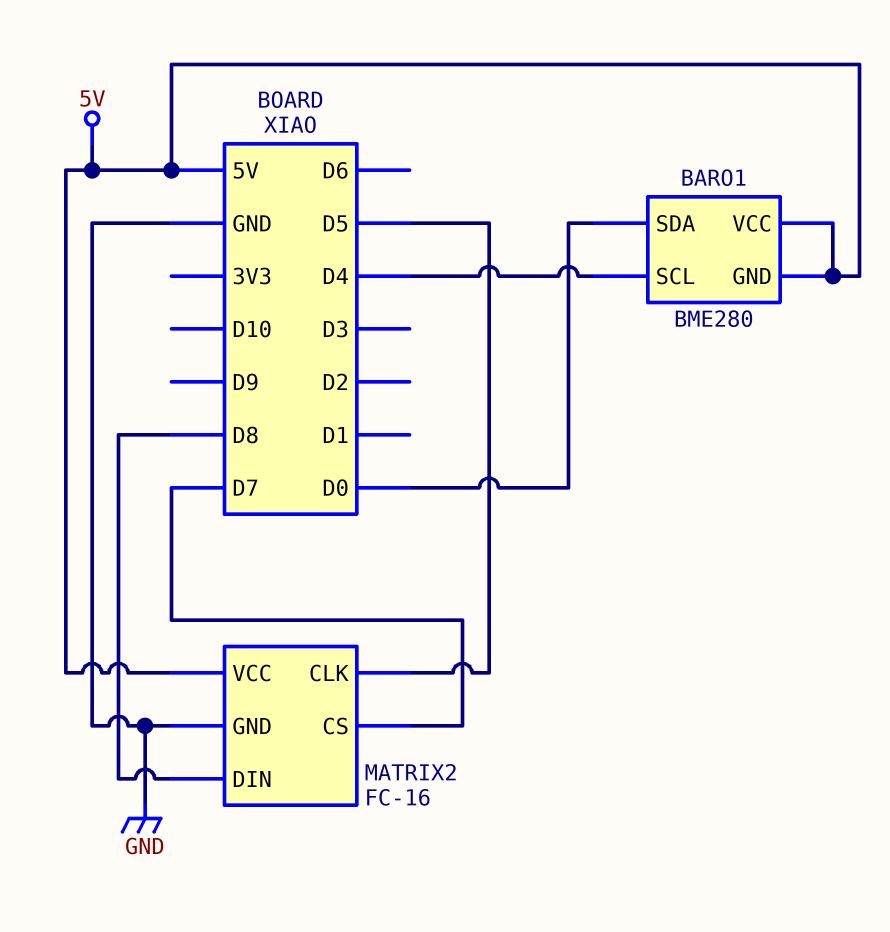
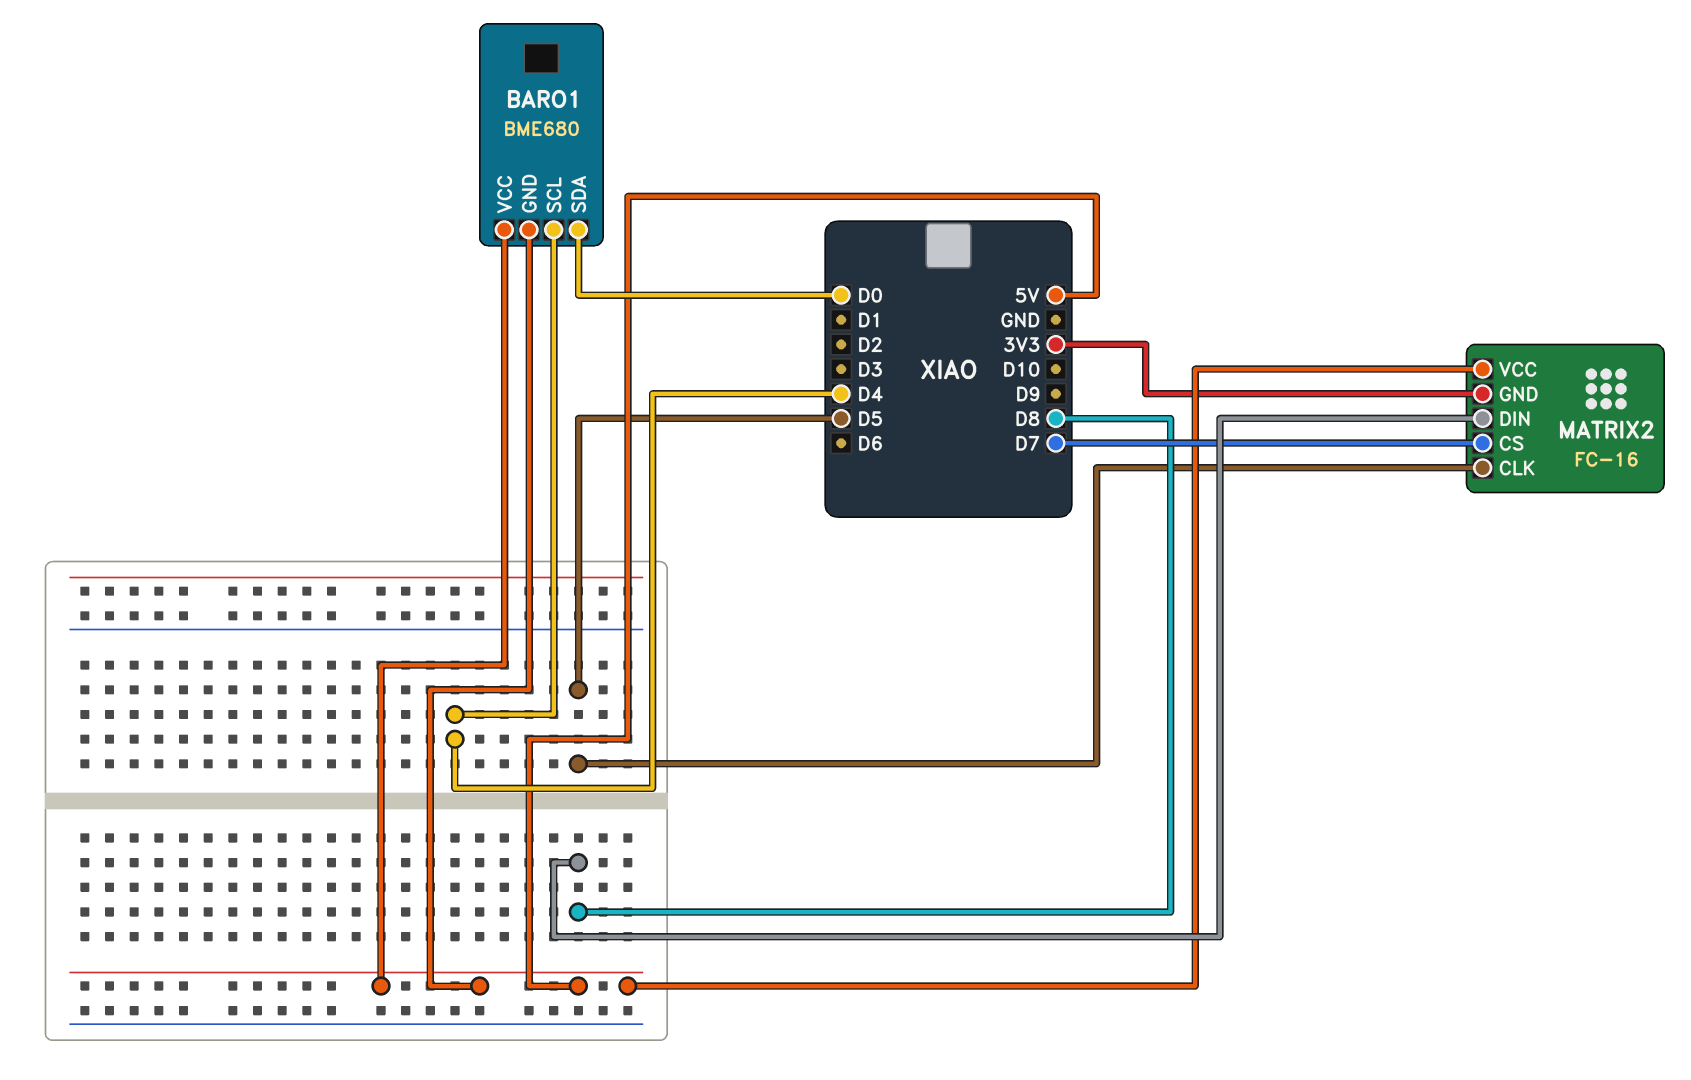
BARO1: BME280 -> BME680
MATRIX2 pin GND: GND -> 3V3

